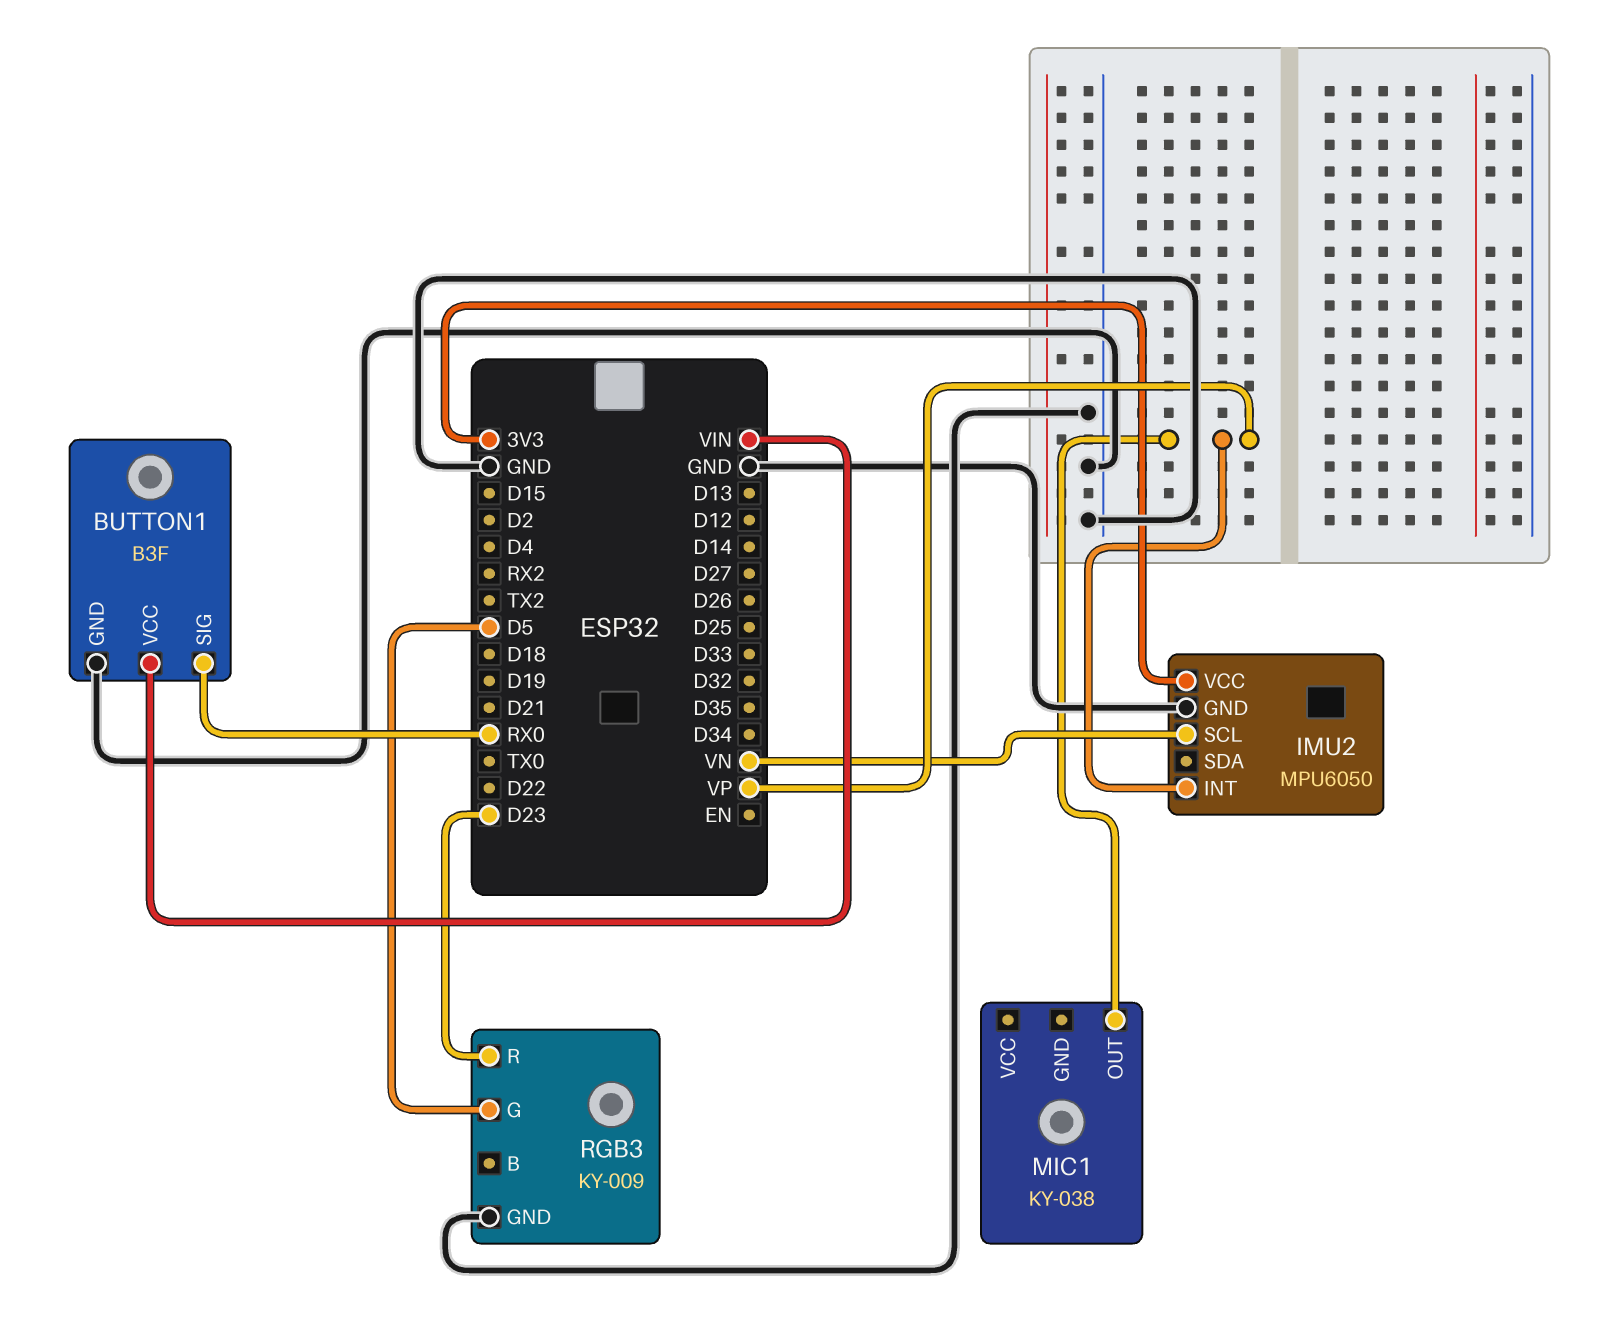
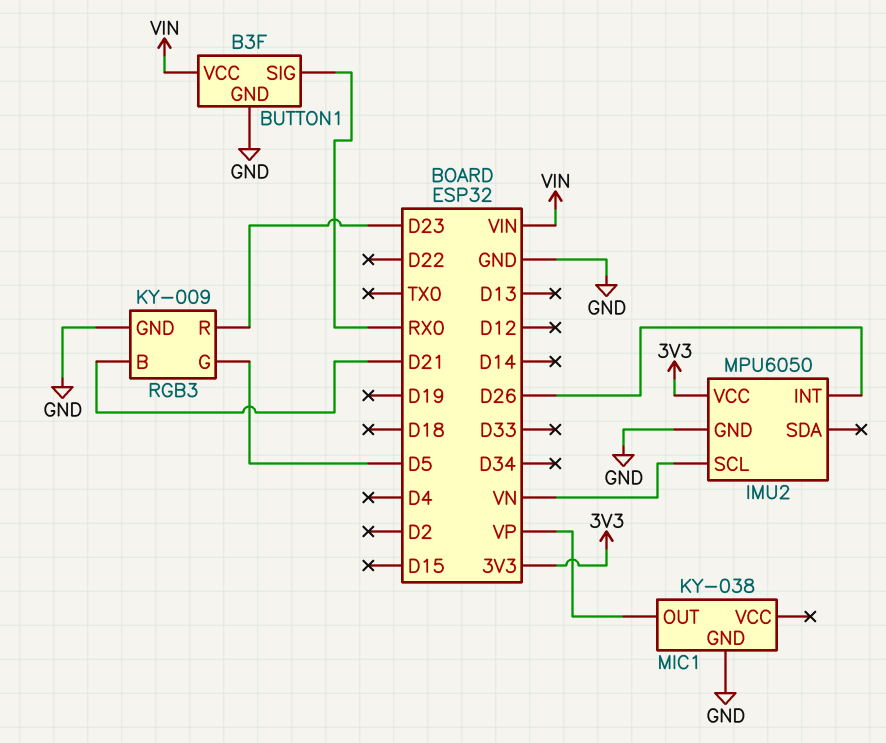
IMU2 pin INT: VP -> D26
MIC1 pin GND: none -> GND
RGB3 pin B: none -> D21

